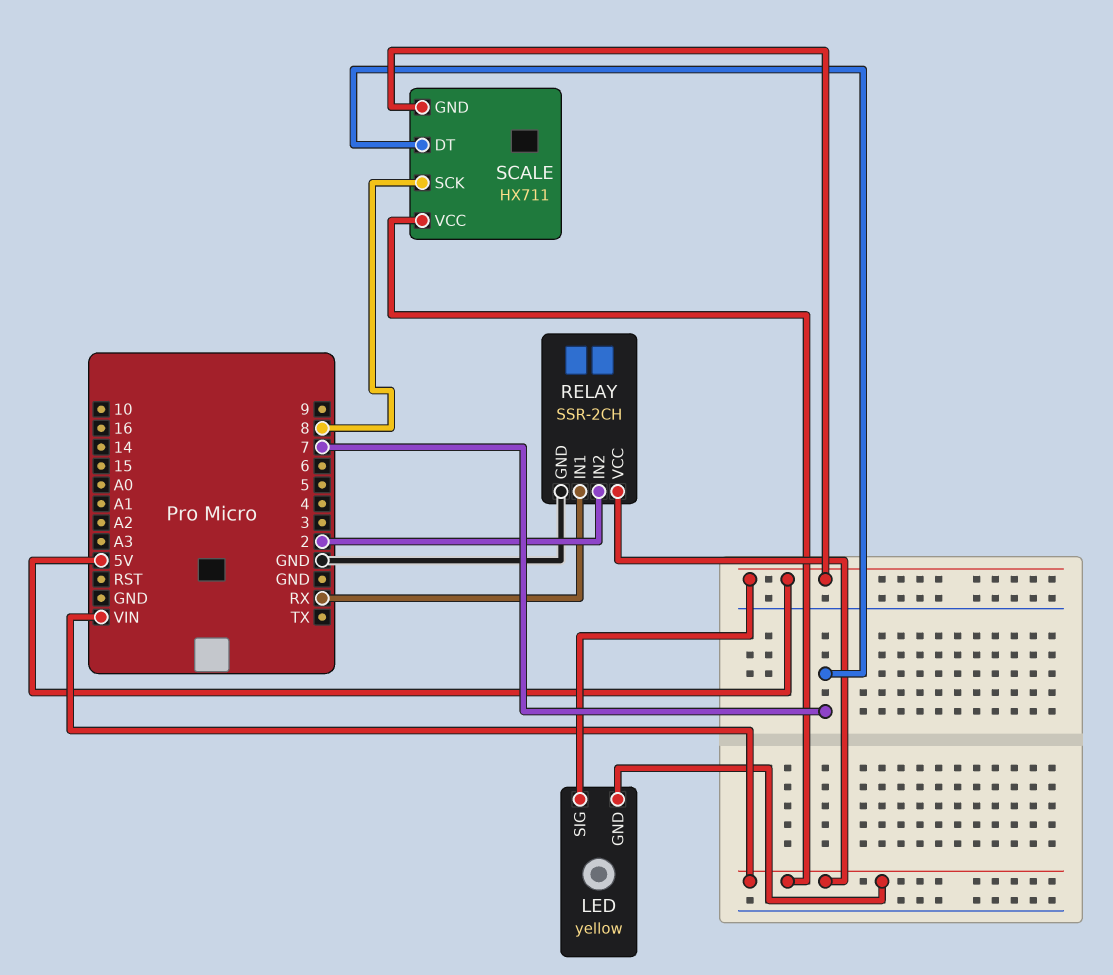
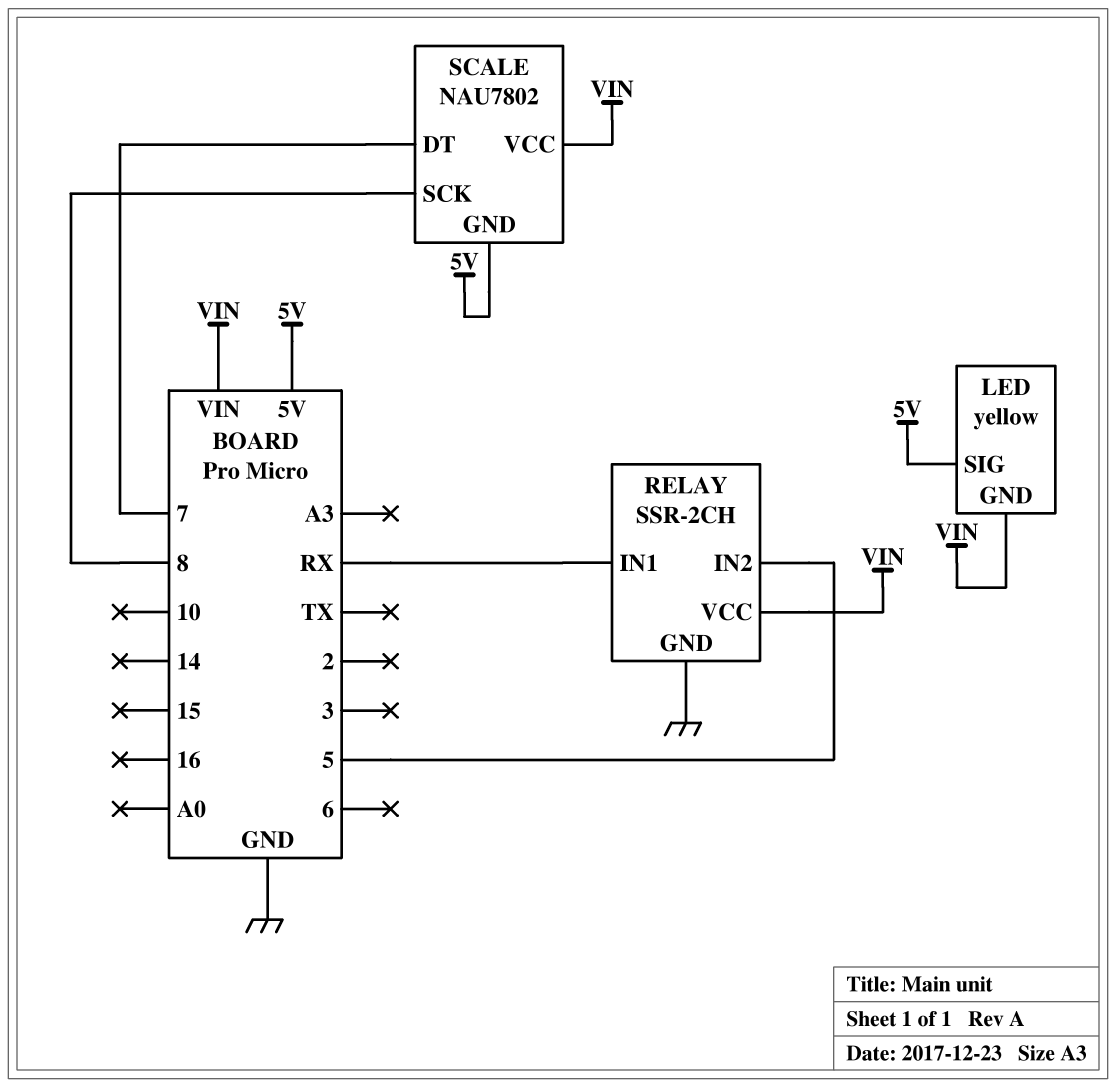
RELAY pin IN2: 2 -> 5
SCALE: HX711 -> NAU7802

